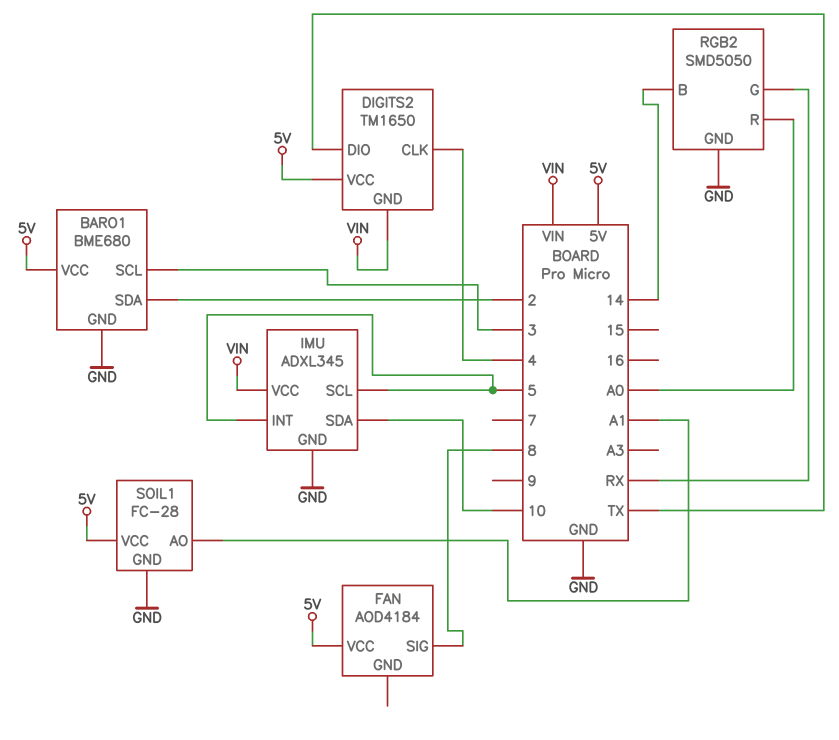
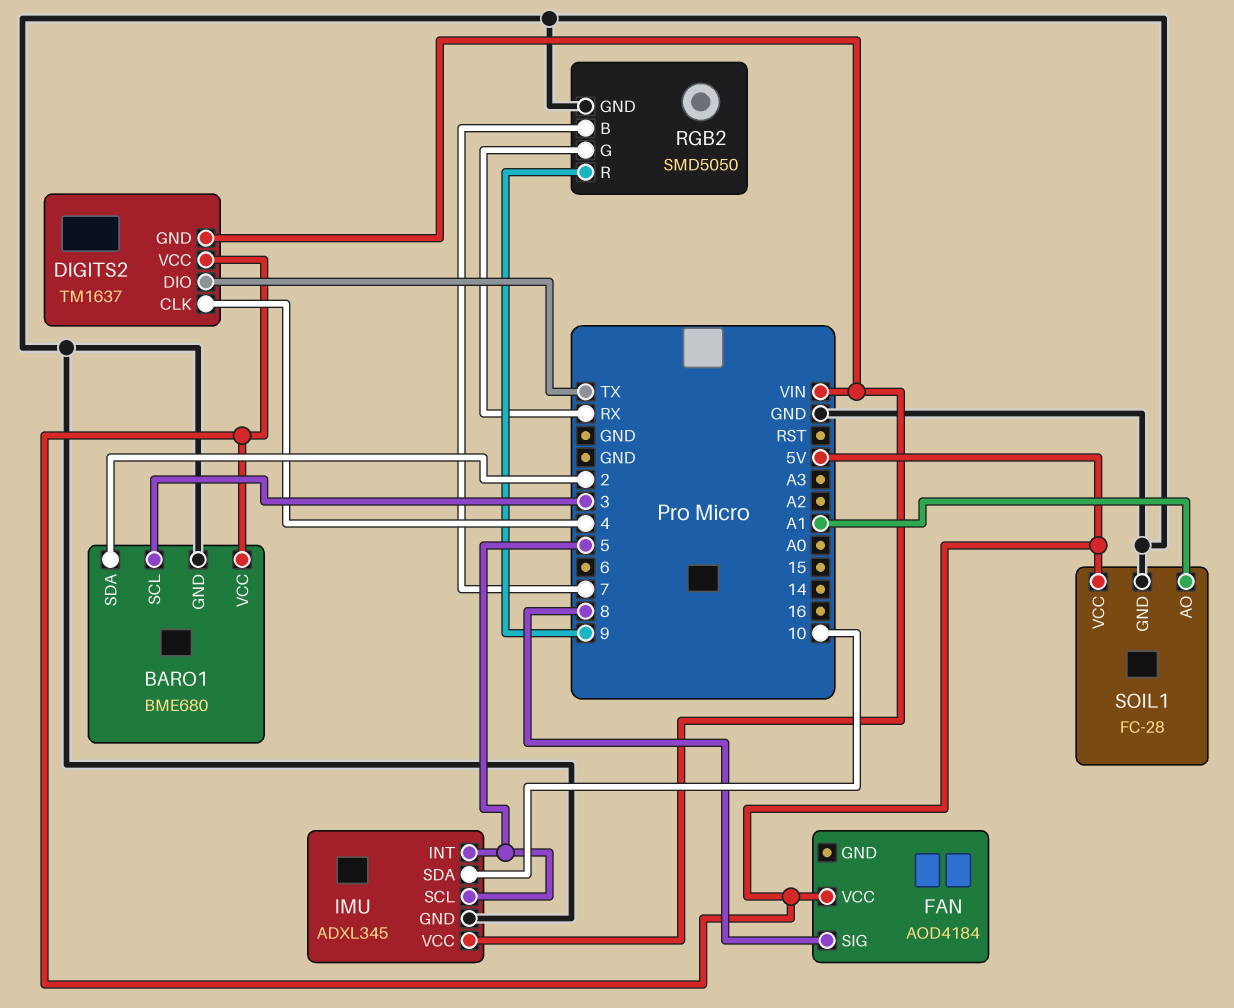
DIGITS2: TM1650 -> TM1637
RGB2 pin B: 14 -> 7
RGB2 pin R: A0 -> 9

